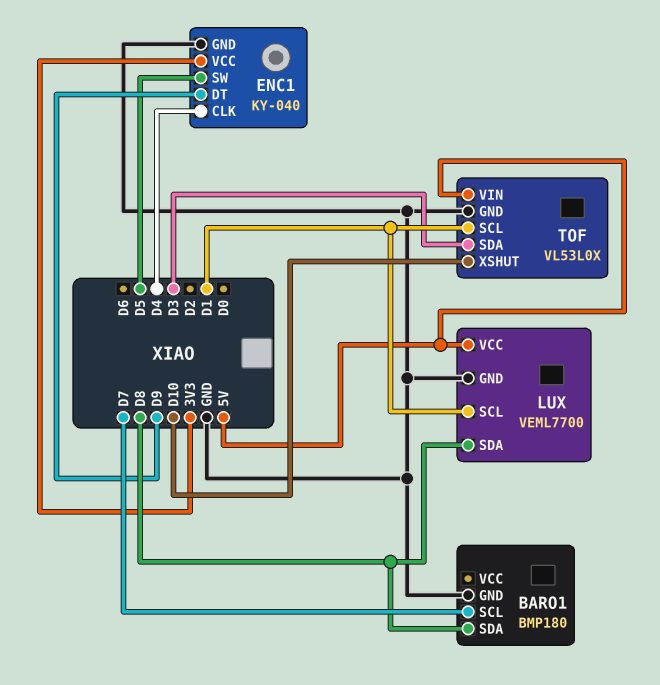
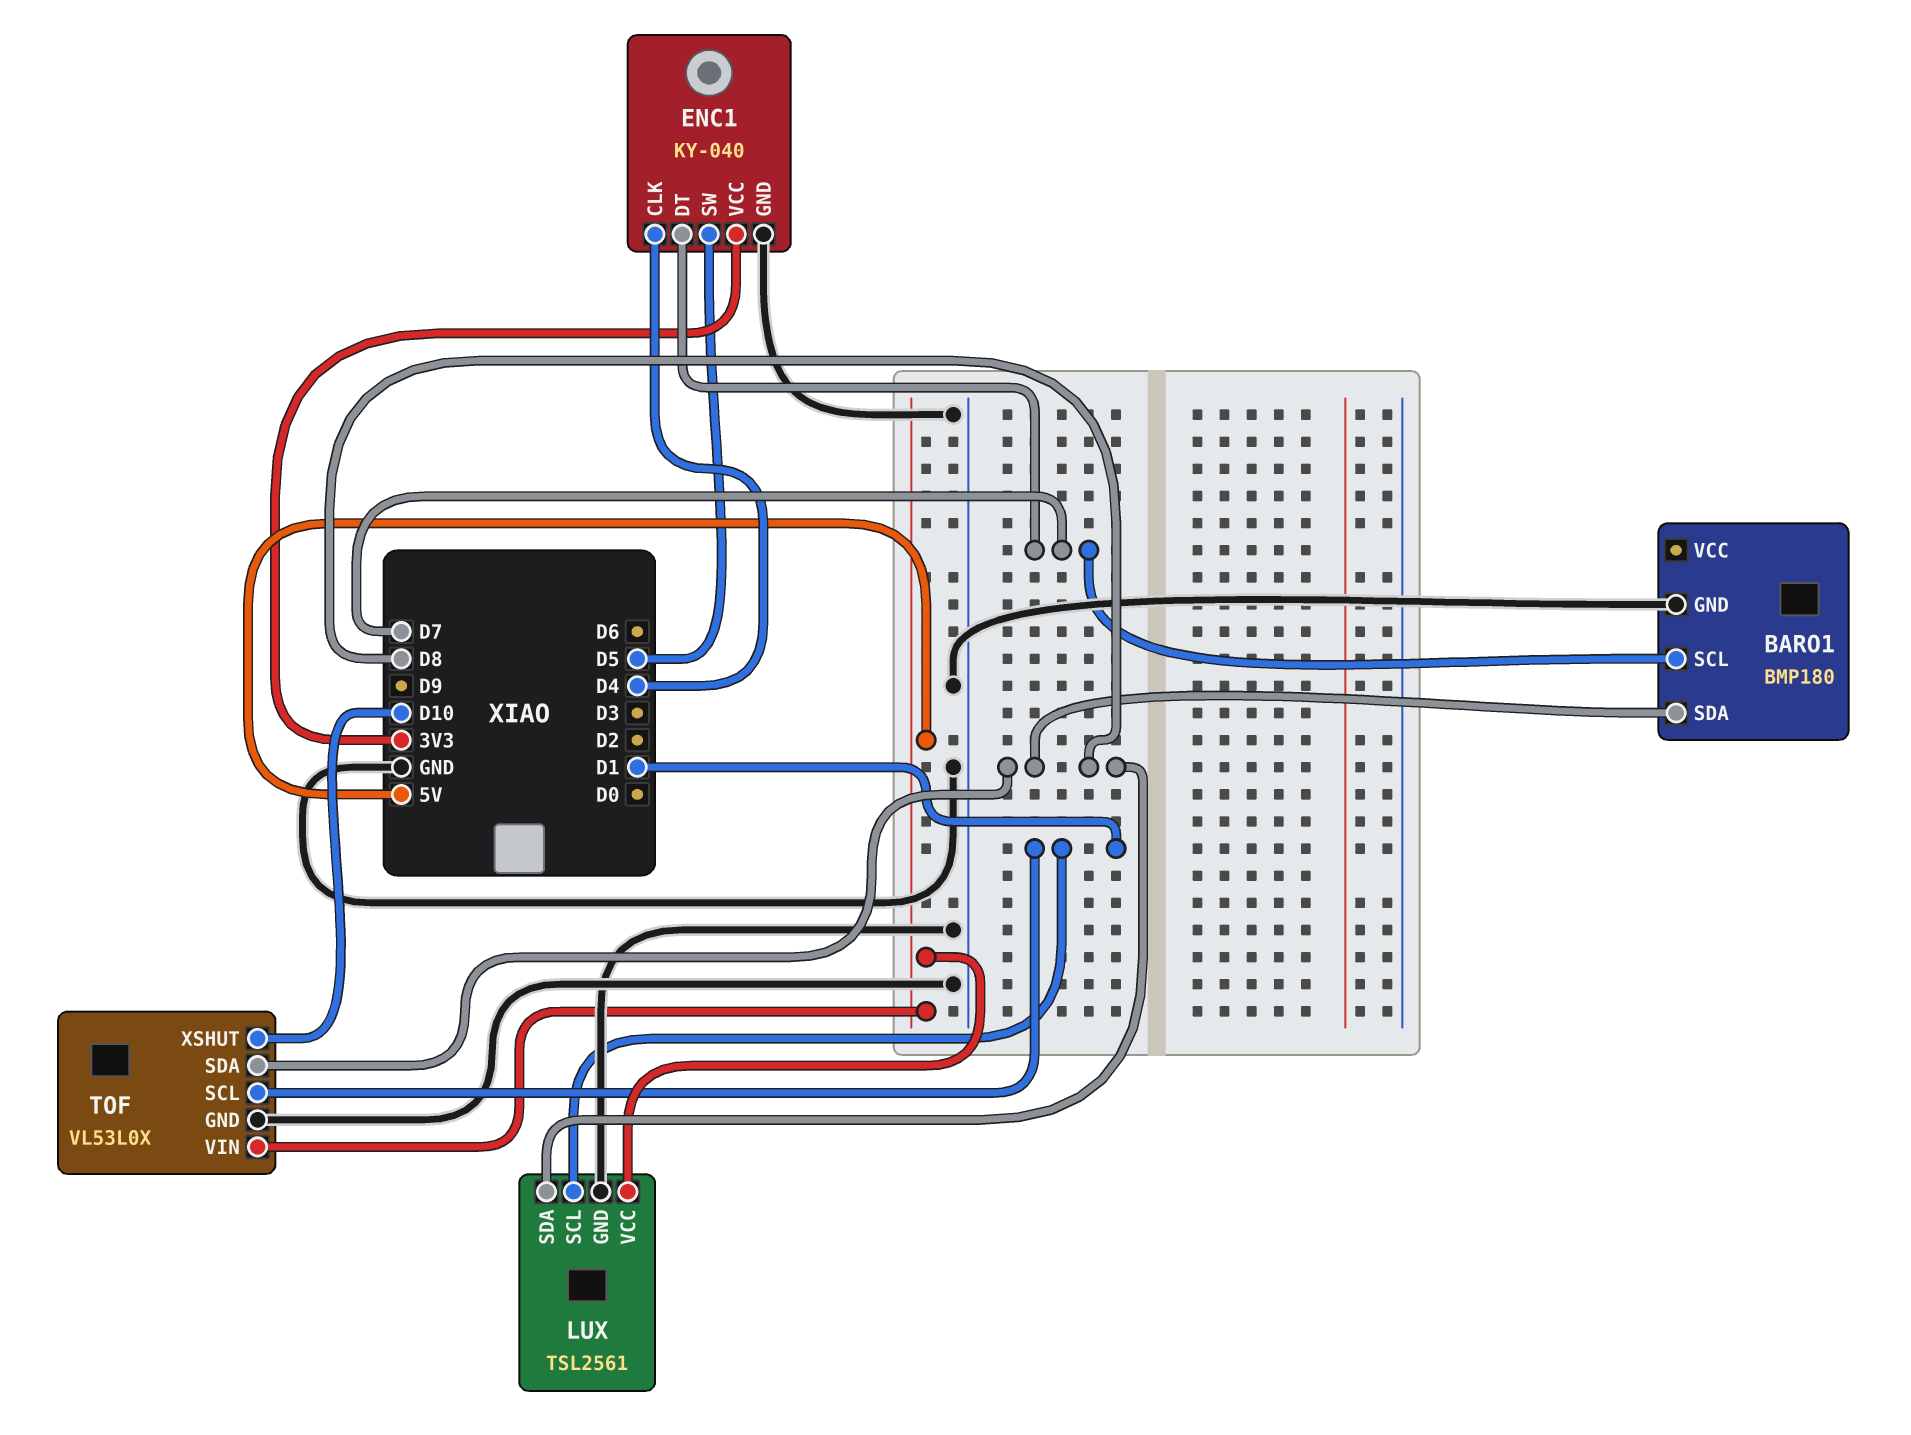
ENC1 pin DT: D9 -> D7
LUX: VEML7700 -> TSL2561
TOF pin SDA: D3 -> D8

